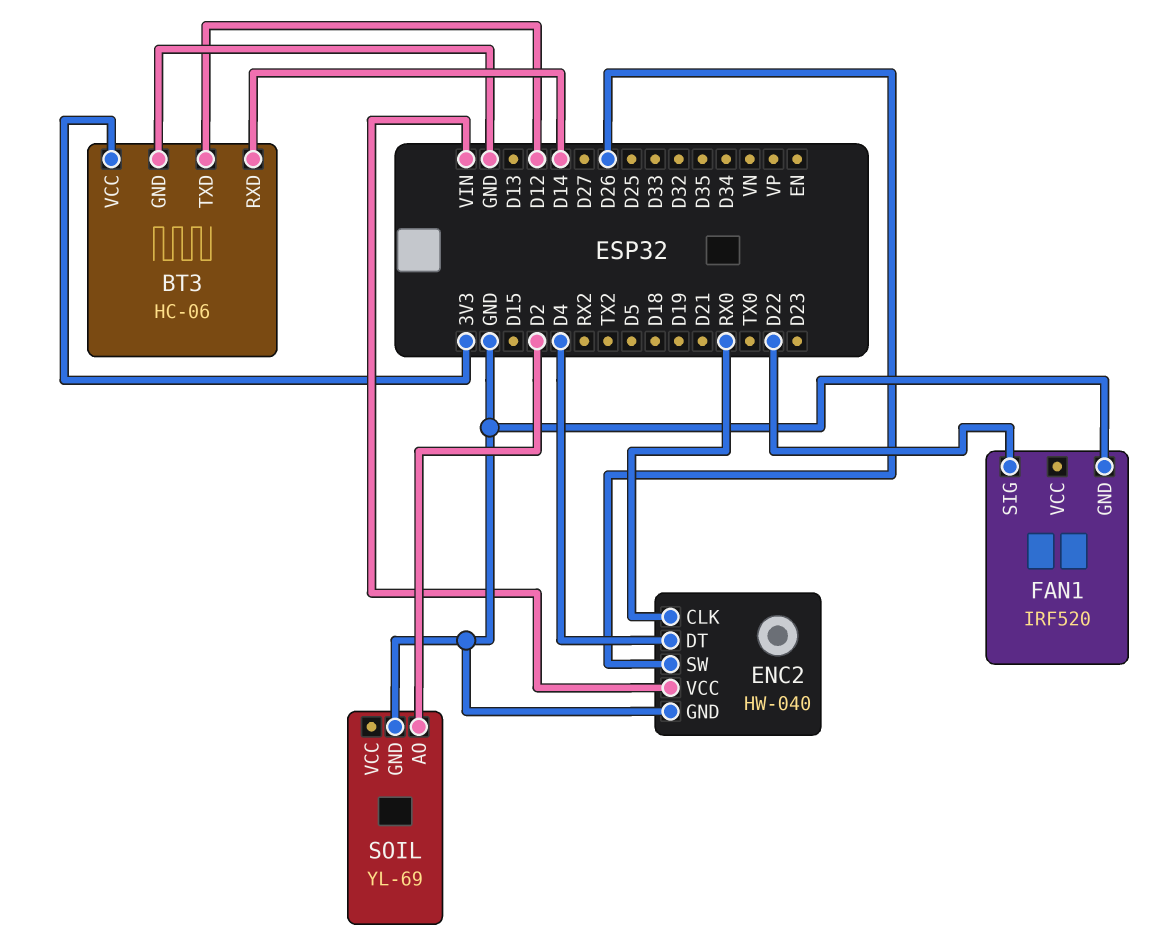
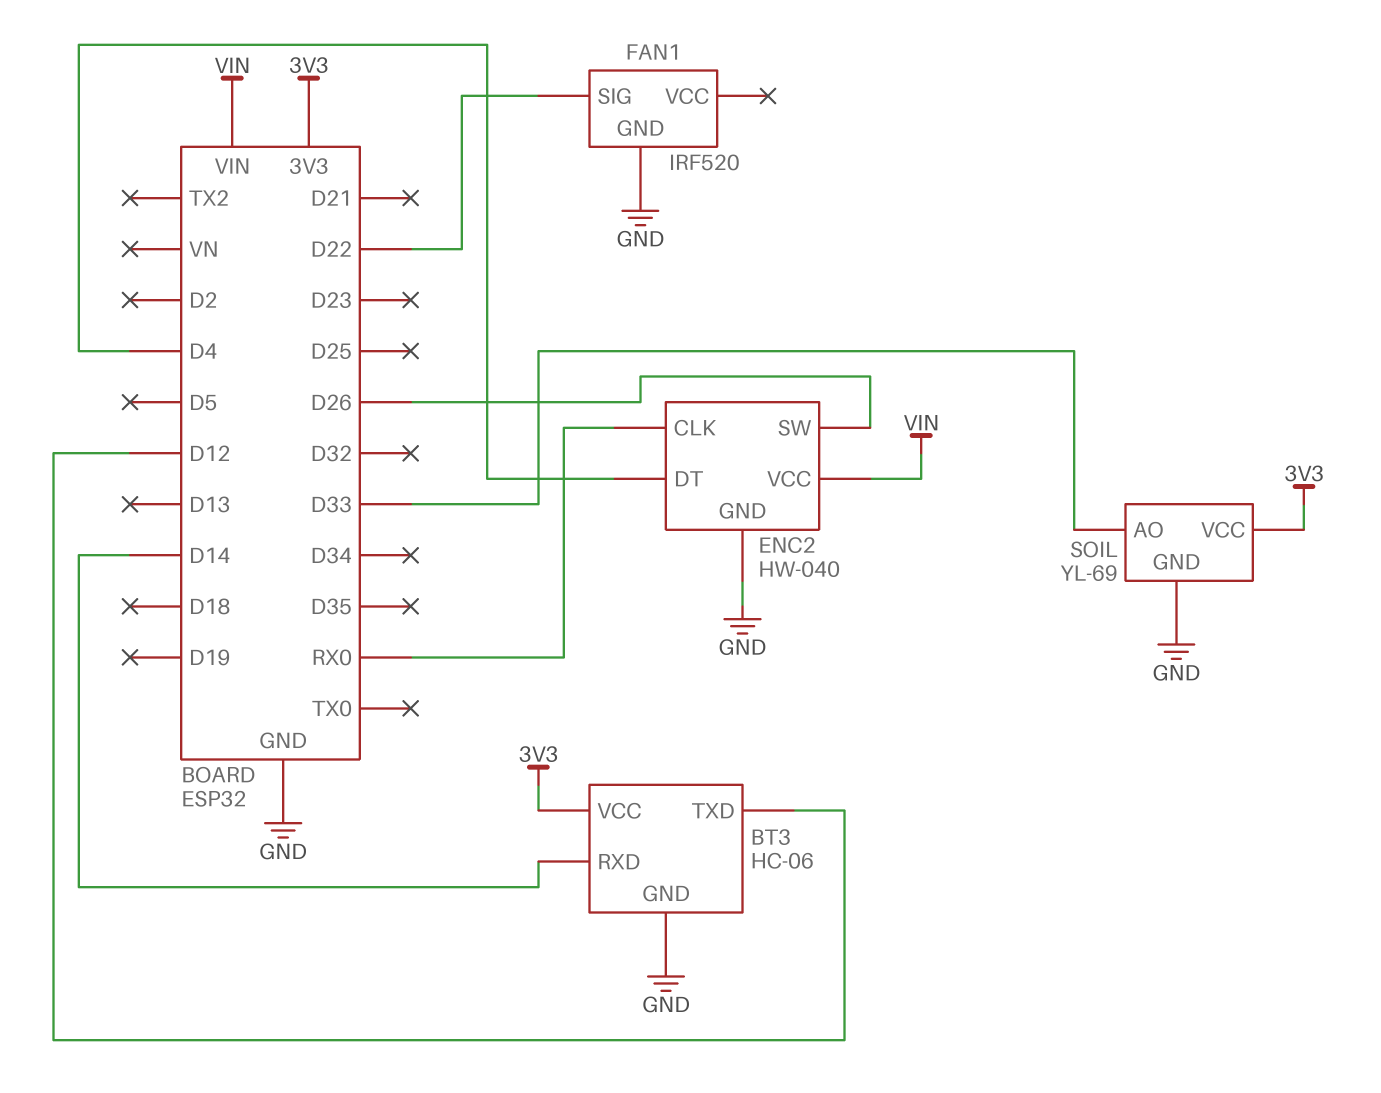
SOIL pin AO: D2 -> D33
SOIL pin VCC: none -> 3V3

